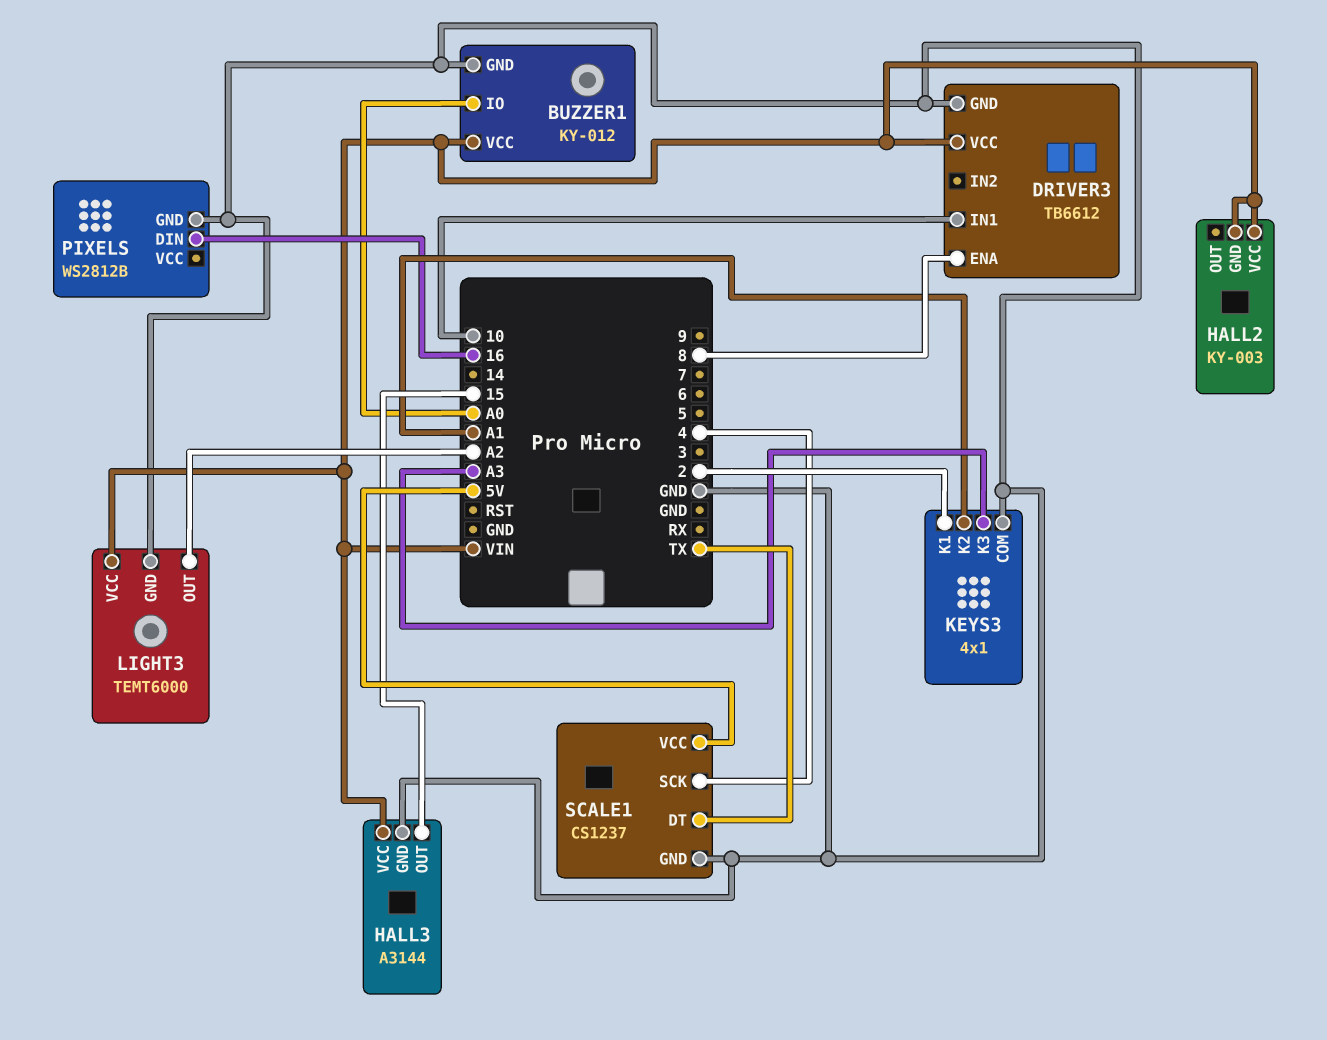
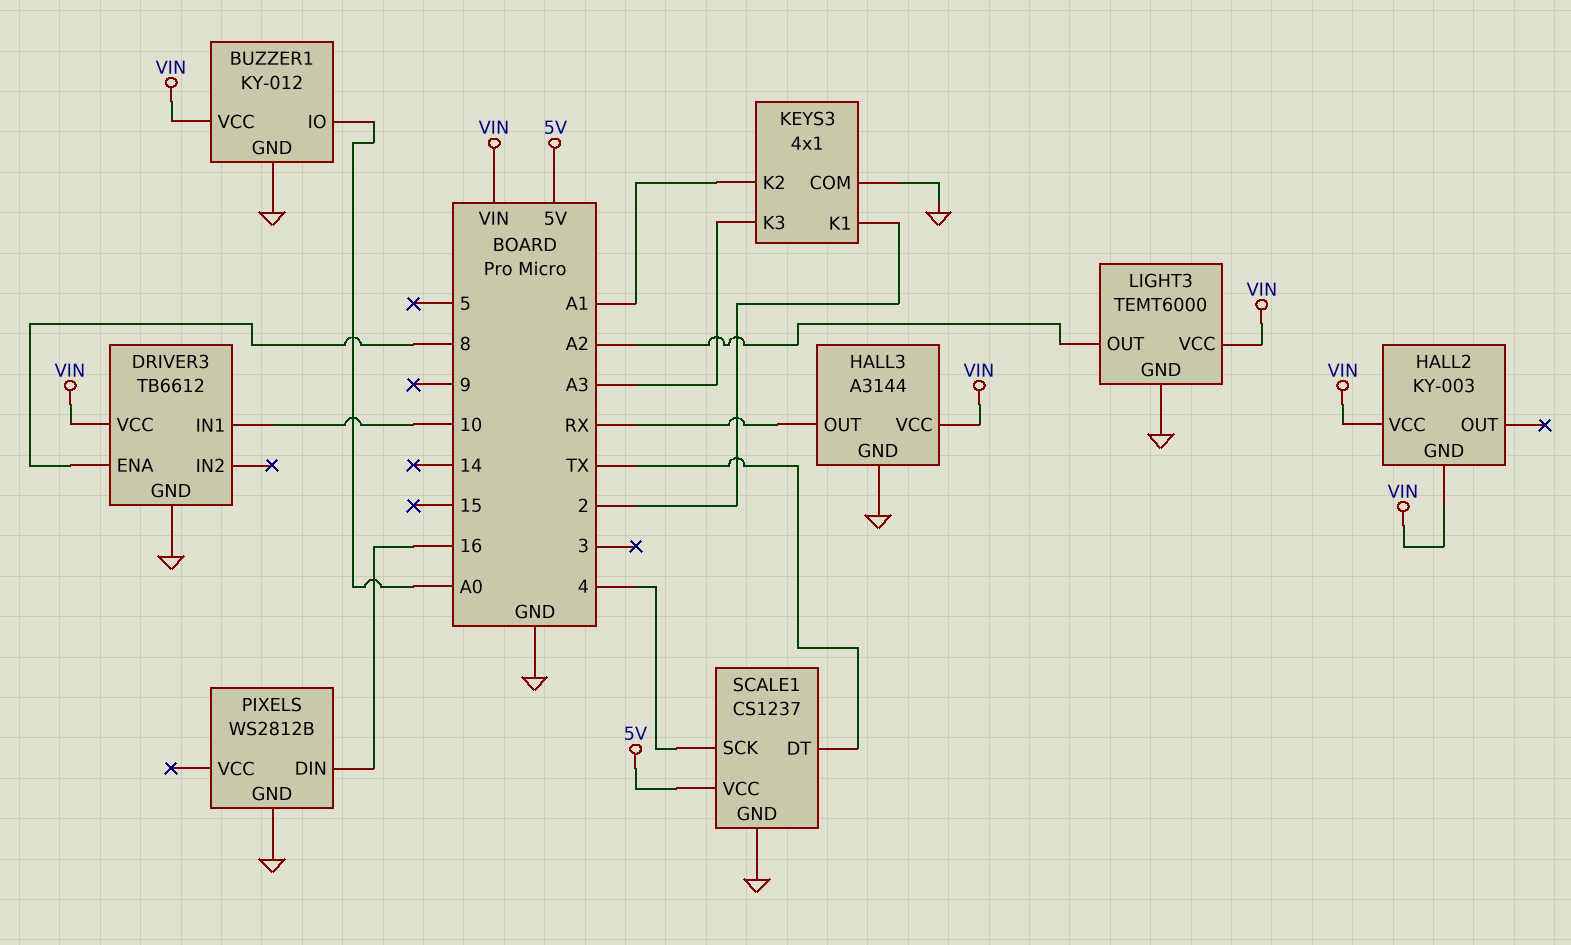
HALL3 pin OUT: 15 -> RX

